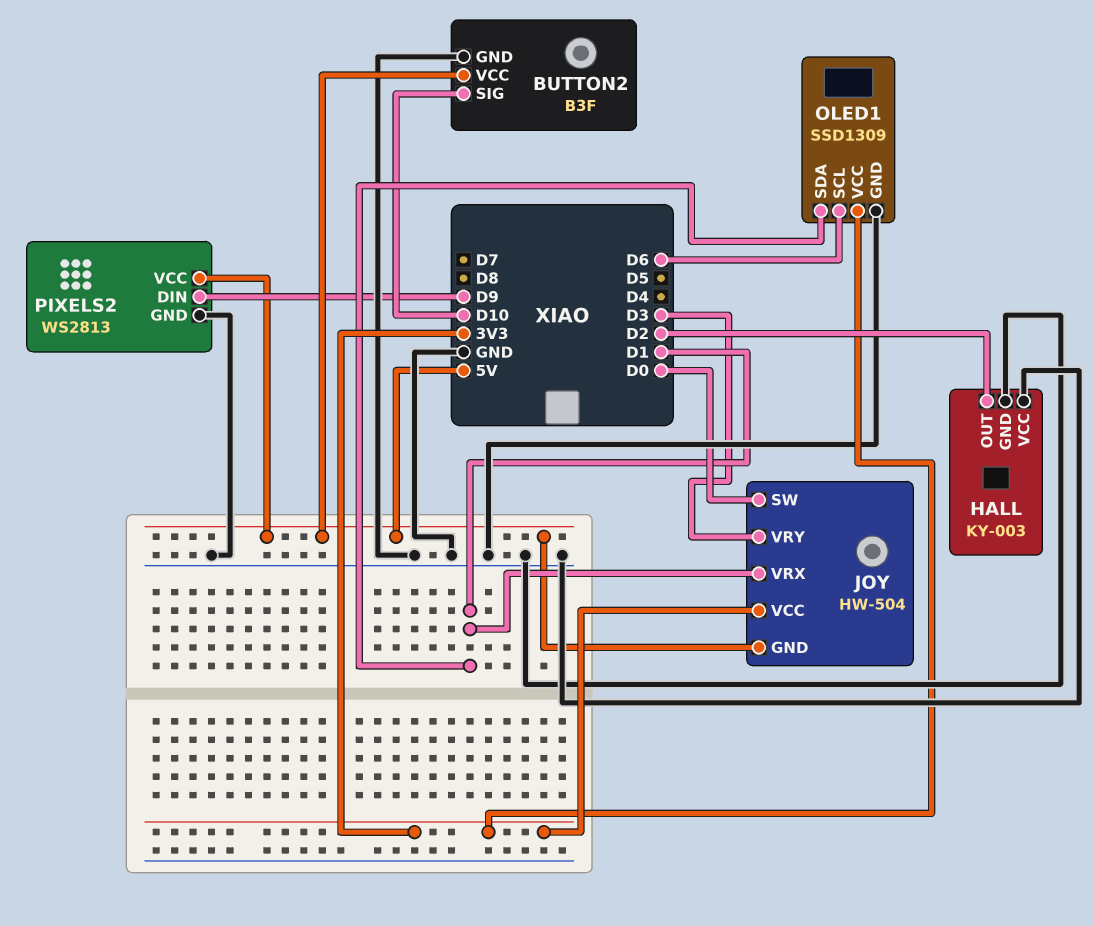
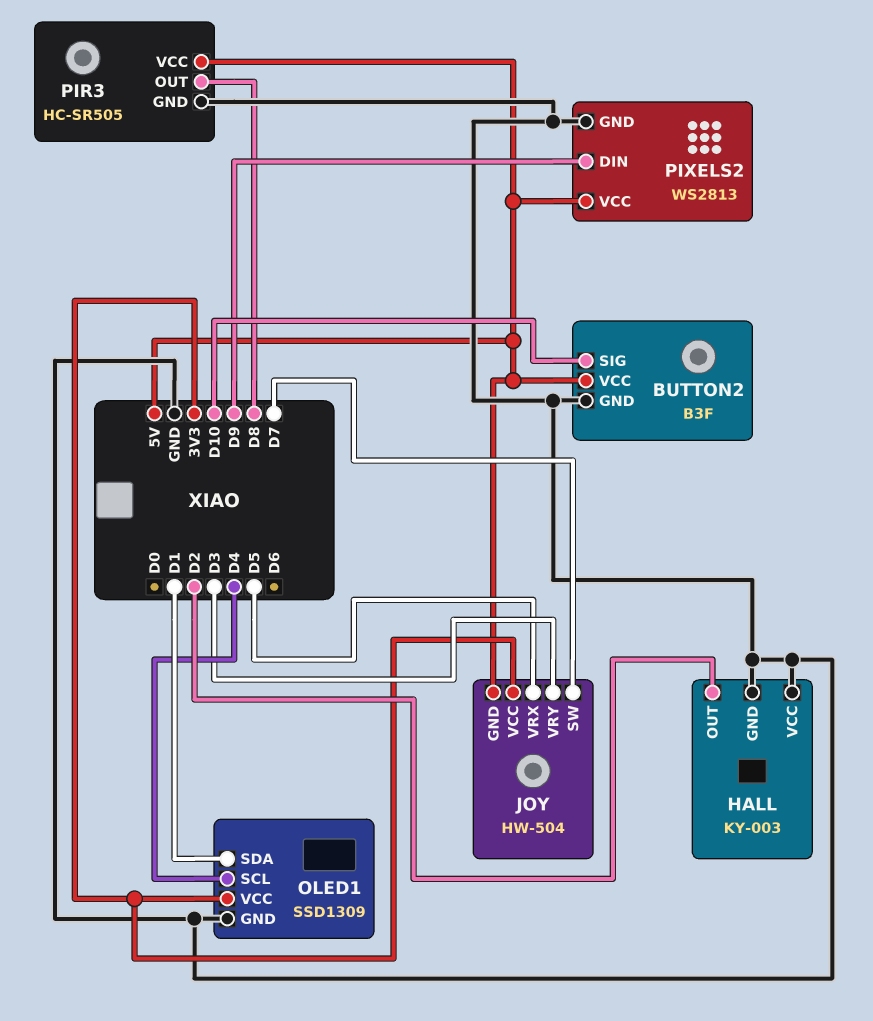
JOY pin SW: D0 -> D7
JOY pin VRX: D1 -> D5
OLED1 pin SCL: D6 -> D4
PIR3: none -> HC-SR505
PIR3 pin GND: none -> GND
PIR3 pin OUT: none -> D8
PIR3 pin VCC: none -> 5V

